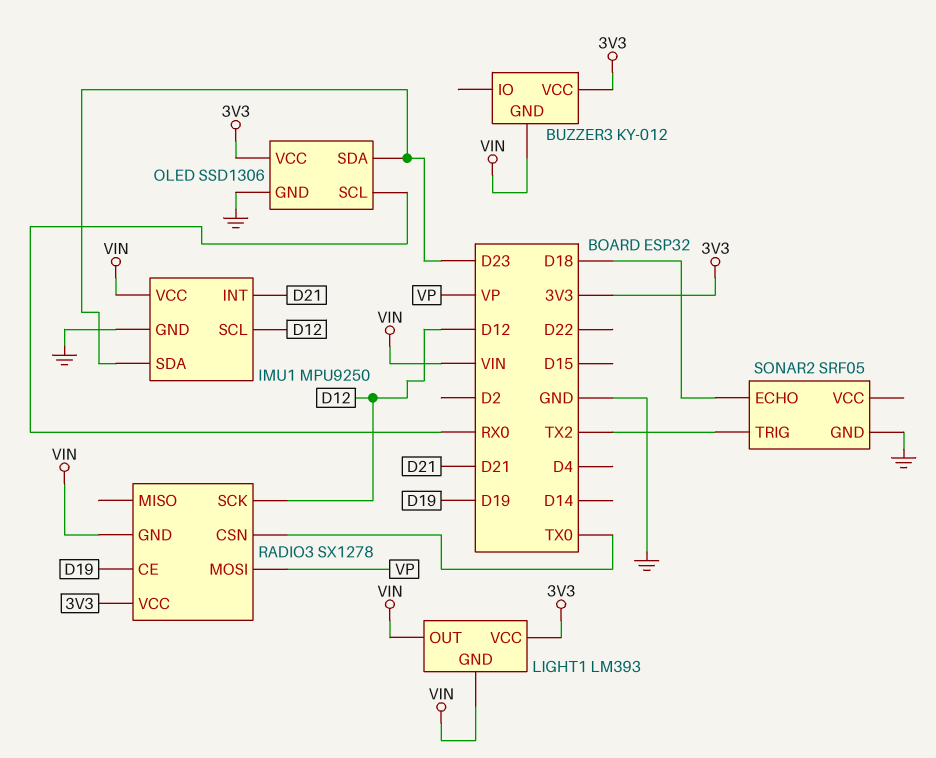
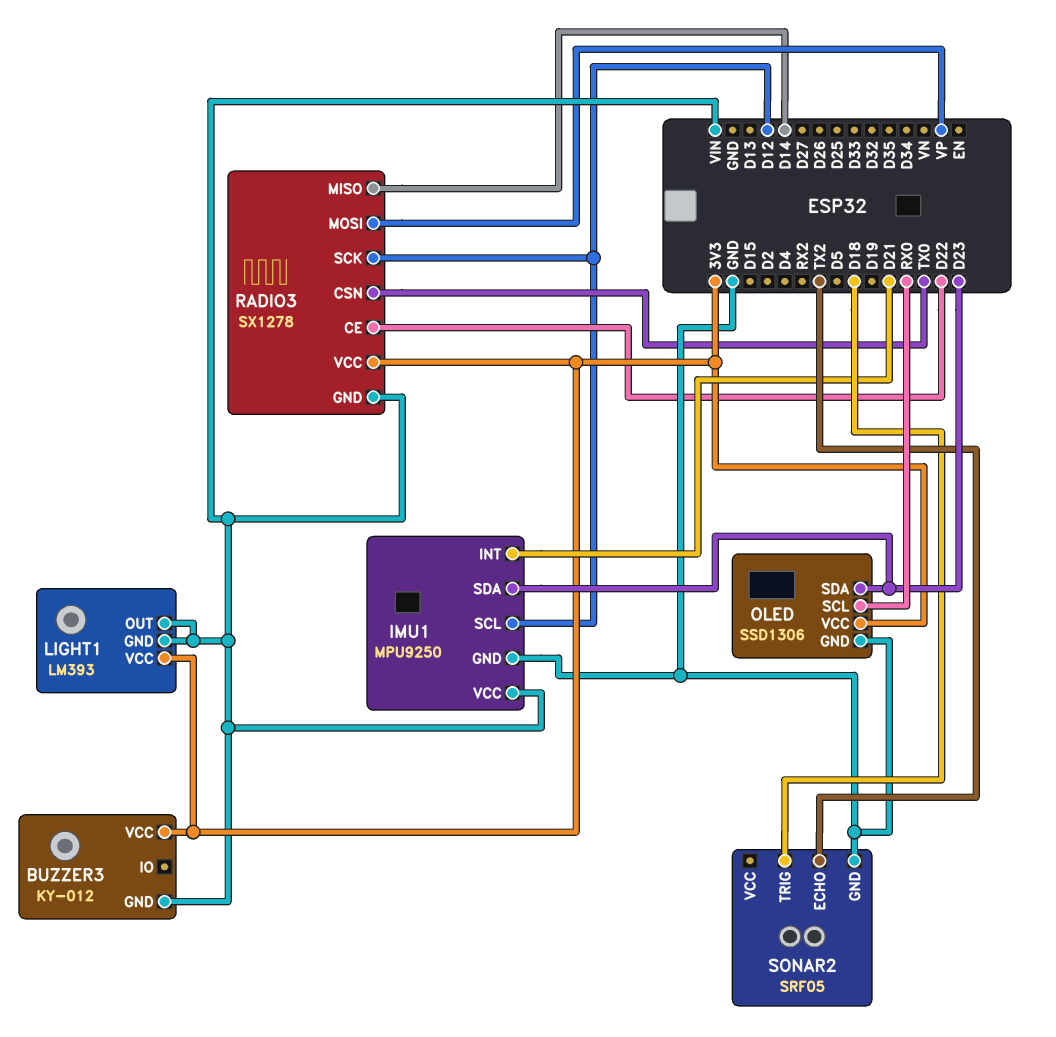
RADIO3 pin CE: D19 -> D22
RADIO3 pin MISO: none -> D14
SONAR2 pin ECHO: D18 -> TX2
SONAR2 pin TRIG: TX2 -> D18

